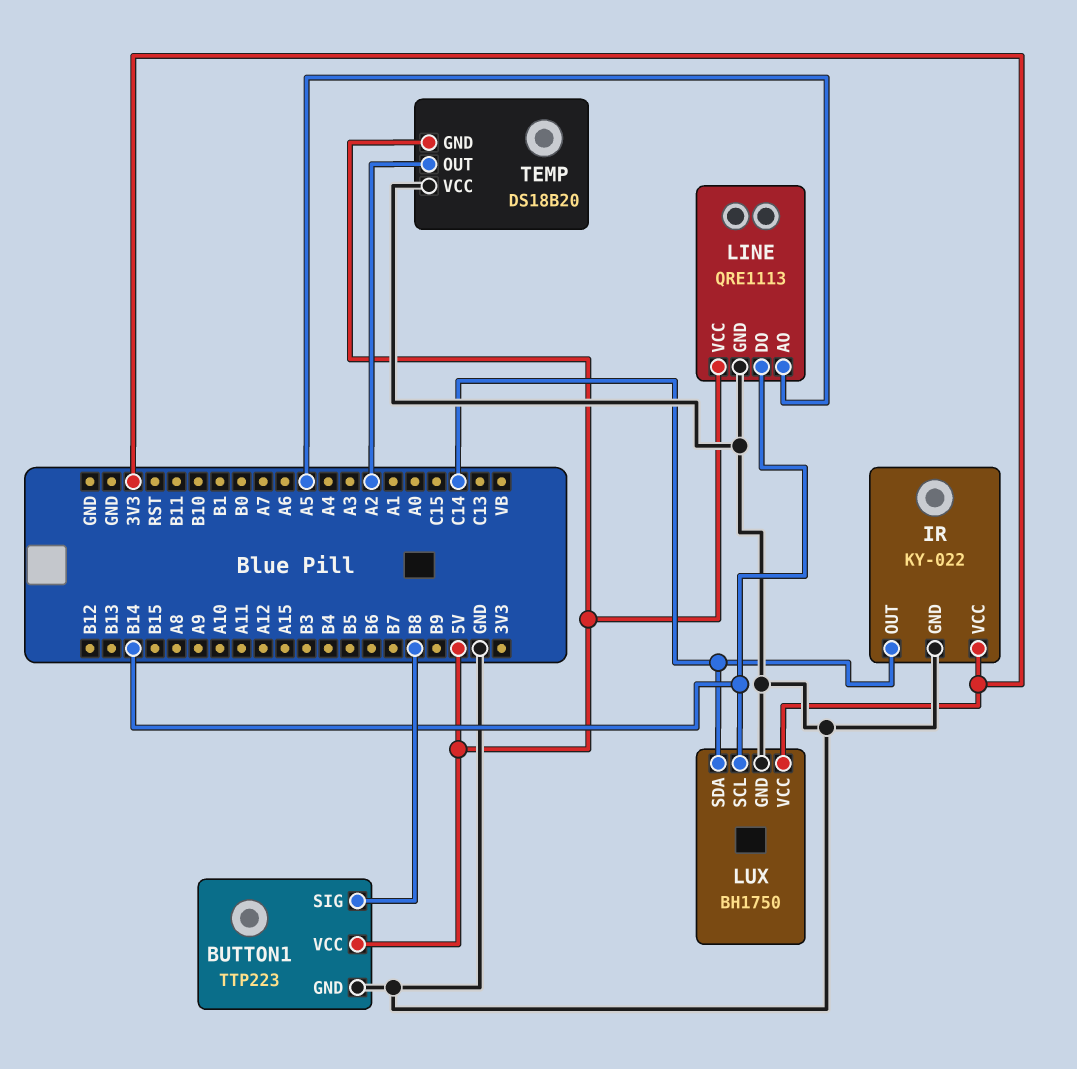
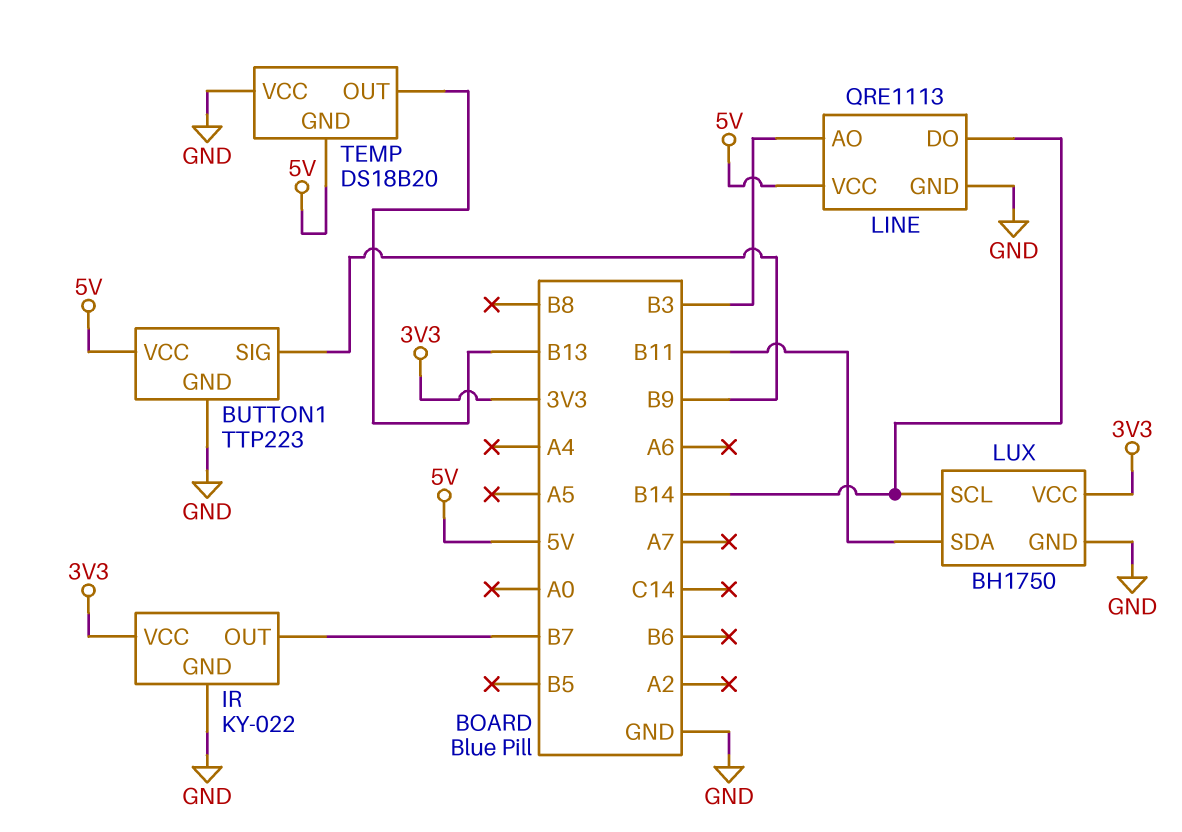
BUTTON1 pin SIG: B8 -> B9
IR pin OUT: C14 -> B7
LINE pin AO: A5 -> B3
LUX pin SDA: C14 -> B11
TEMP pin OUT: A2 -> B13

